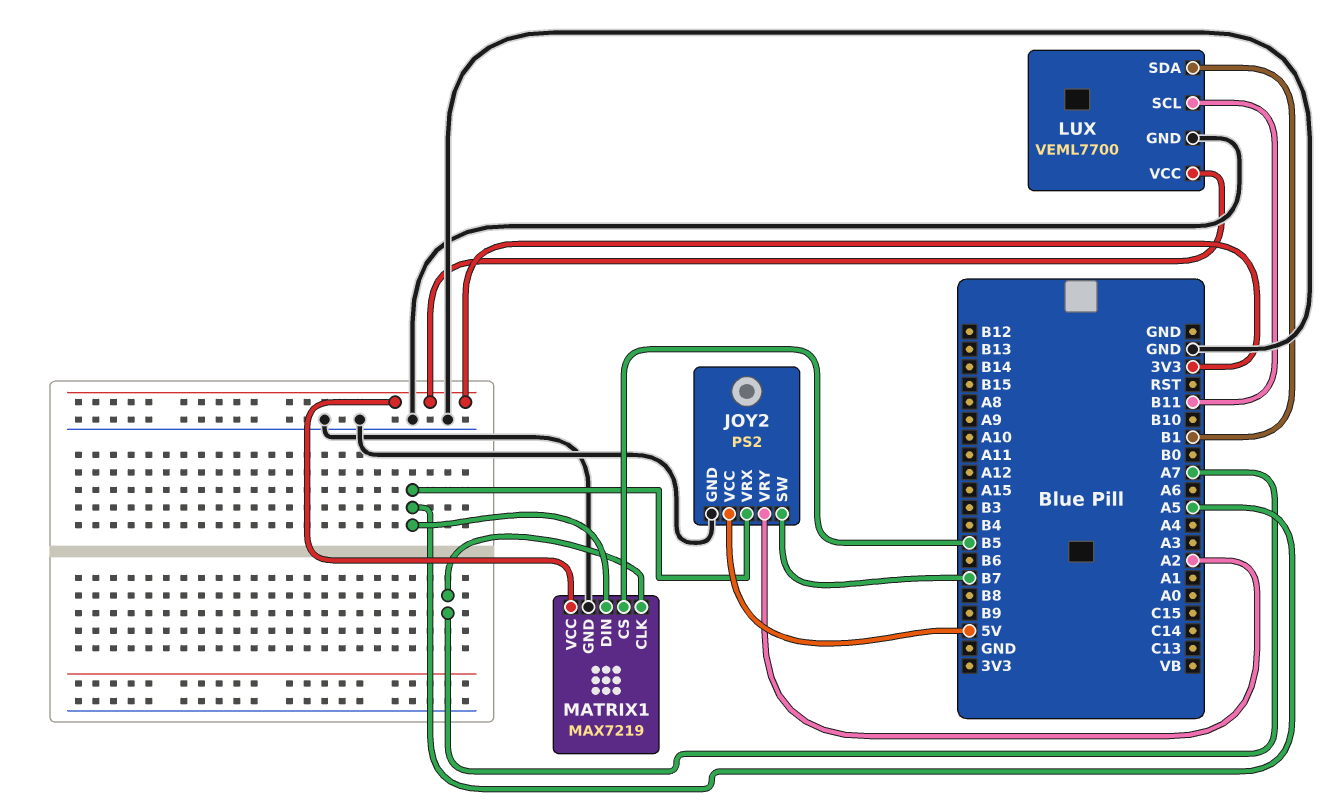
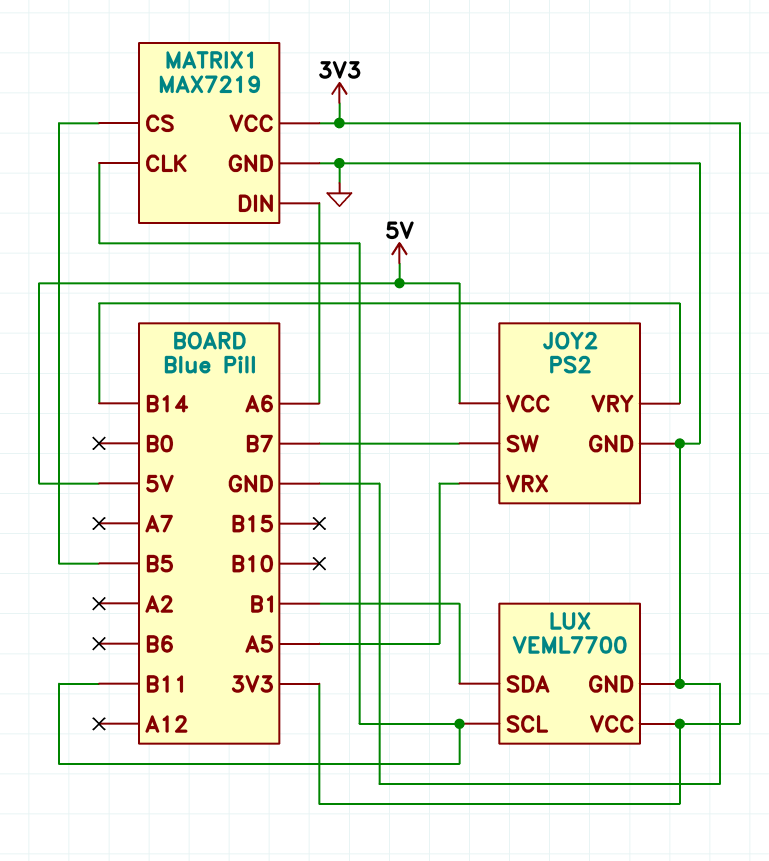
JOY2 pin VRY: A2 -> B14
MATRIX1 pin CLK: A7 -> B11
MATRIX1 pin DIN: A5 -> A6

